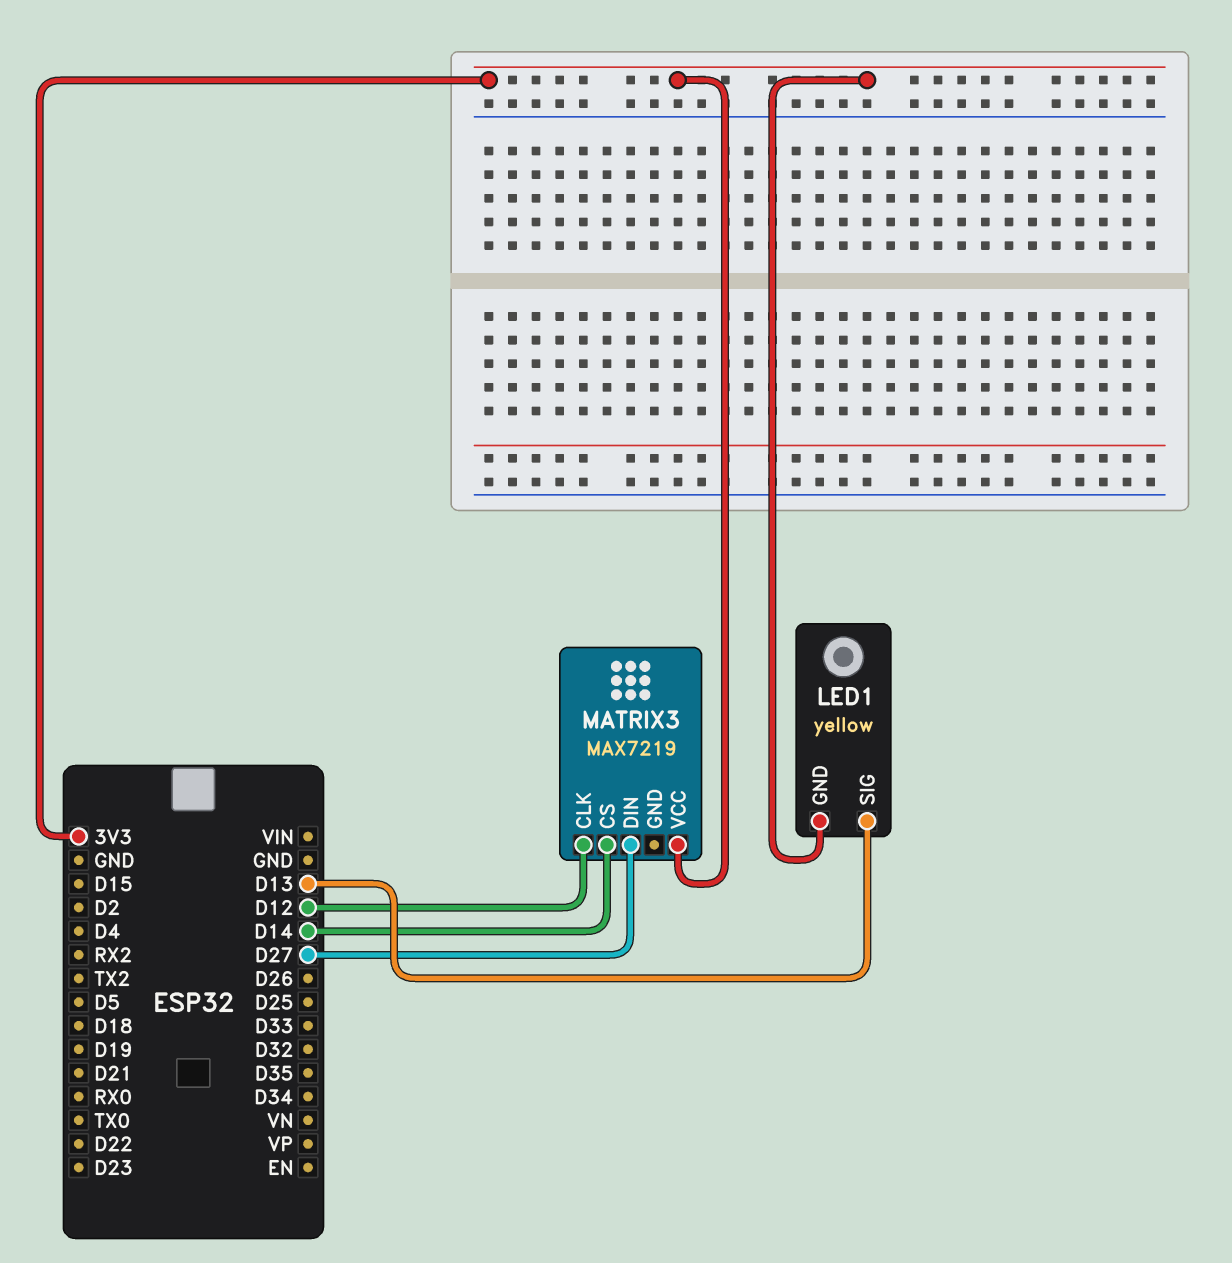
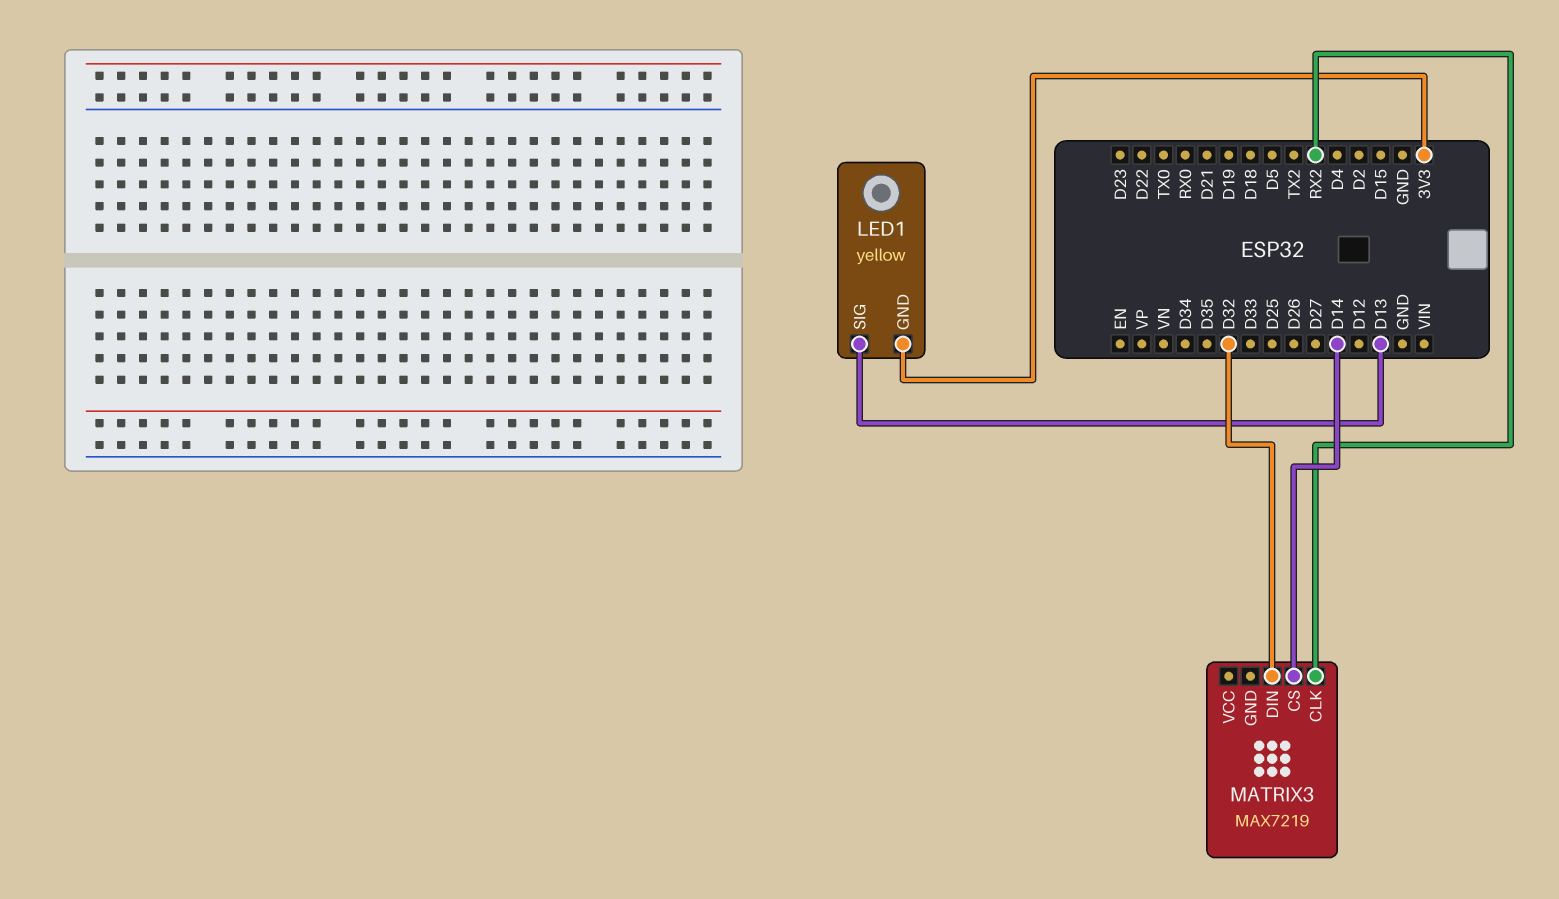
MATRIX3 pin CLK: D12 -> RX2
MATRIX3 pin DIN: D27 -> D32
MATRIX3 pin VCC: 3V3 -> none

